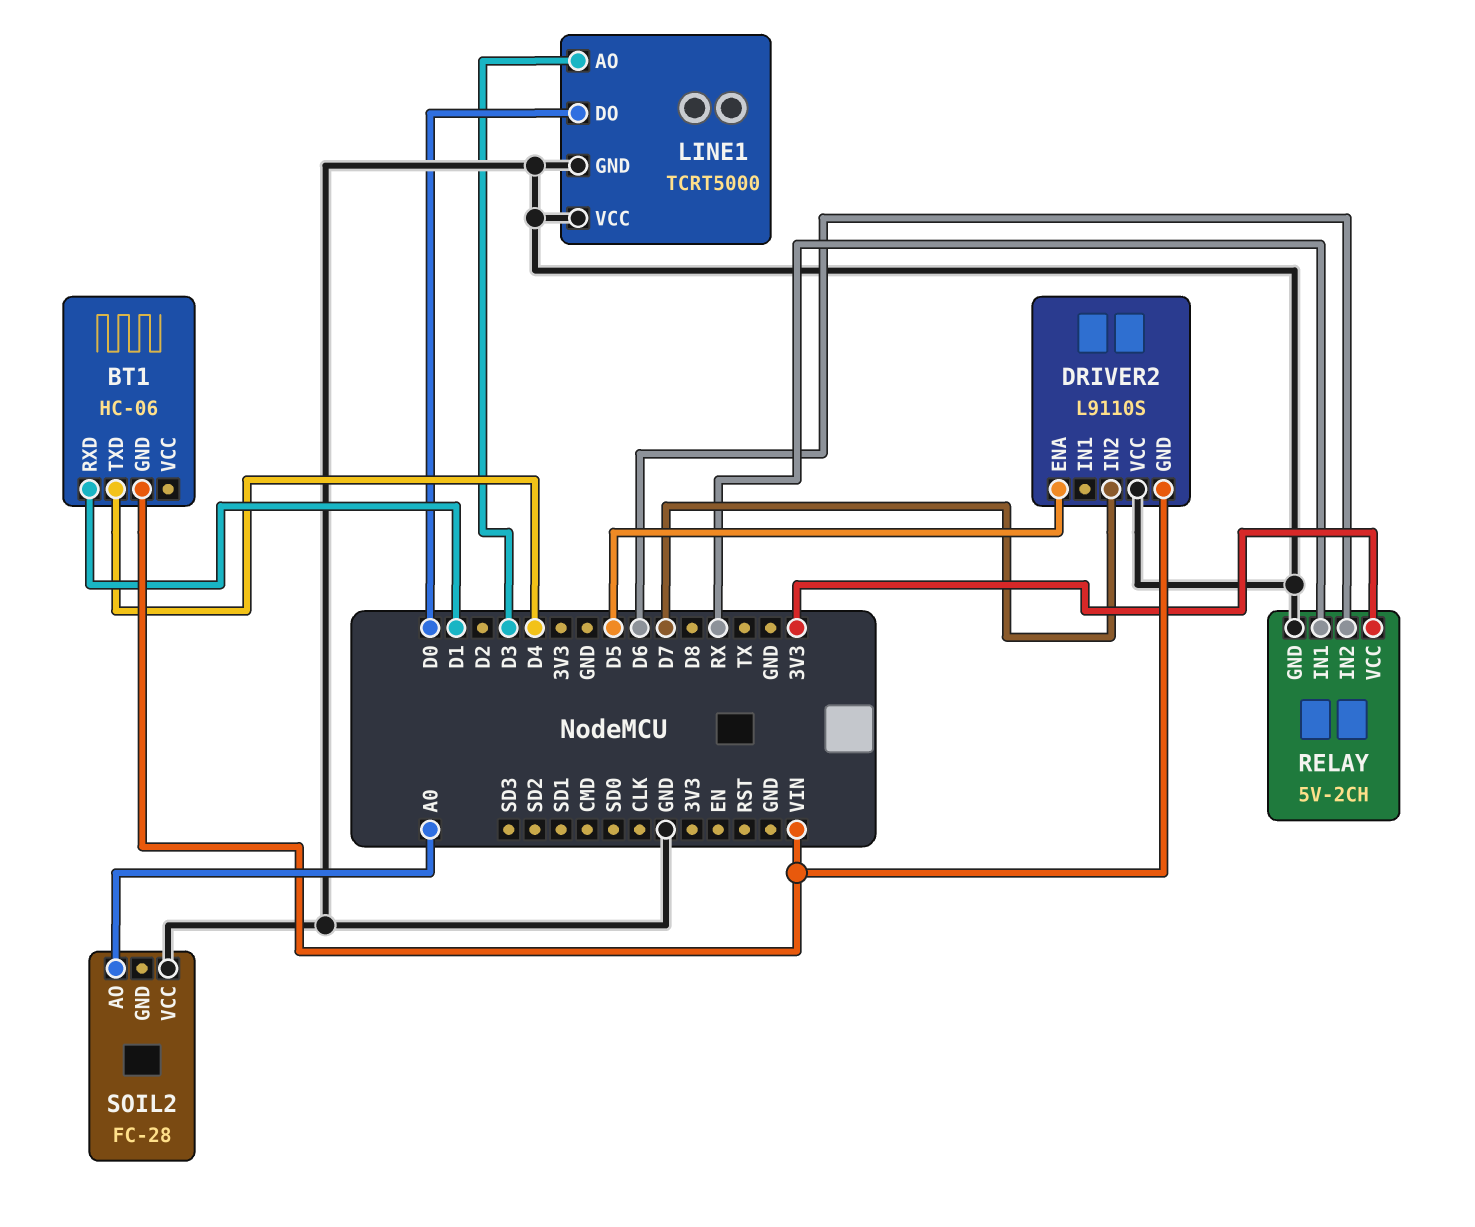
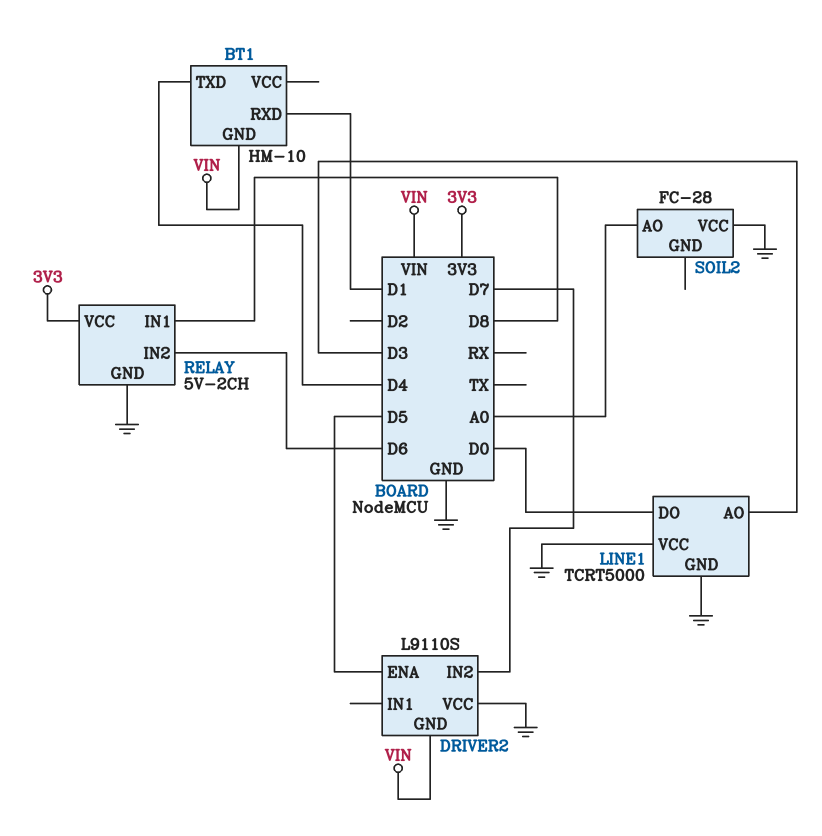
BT1: HC-06 -> HM-10
RELAY pin IN1: RX -> D8

